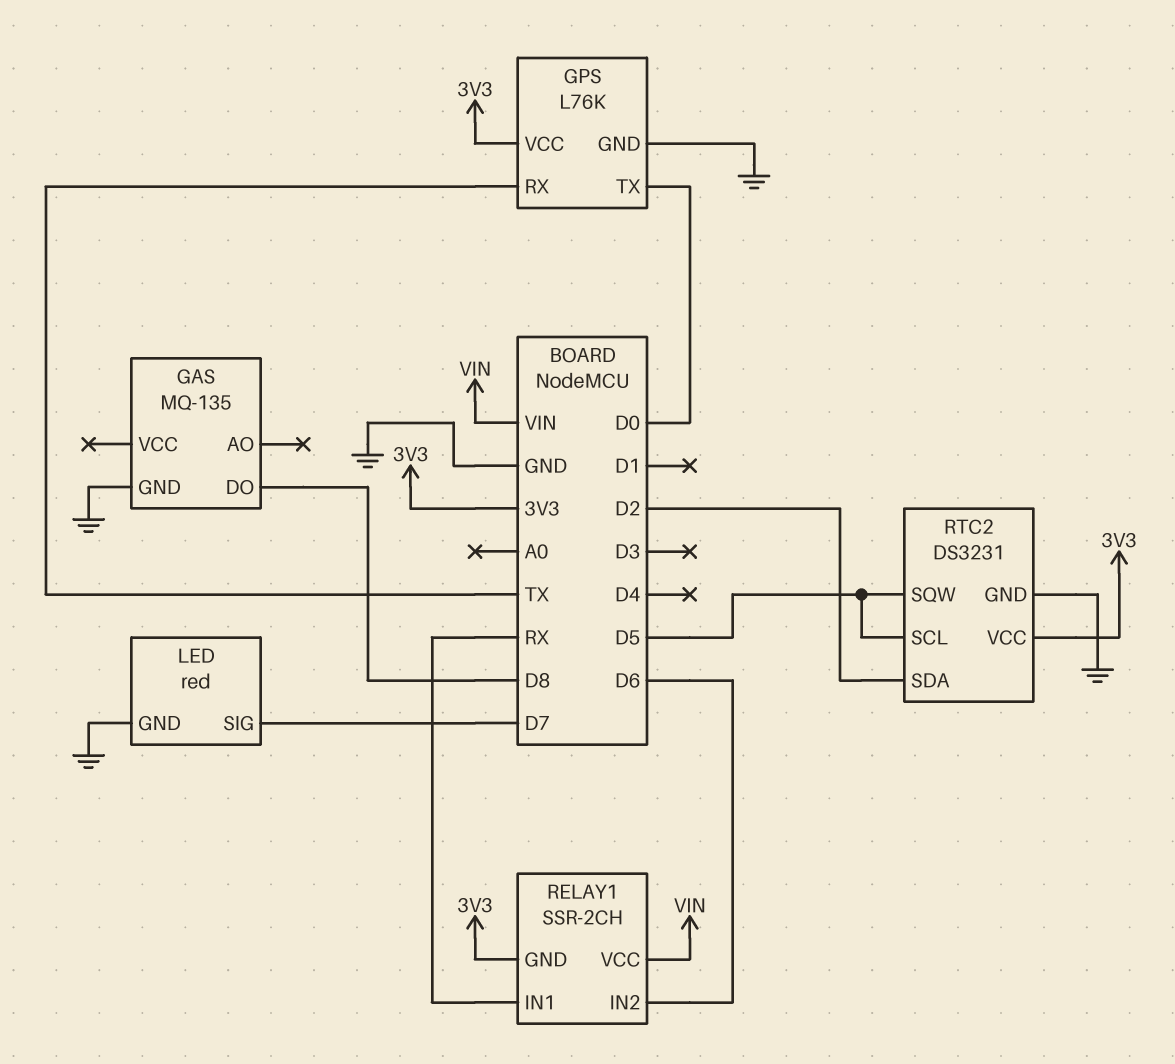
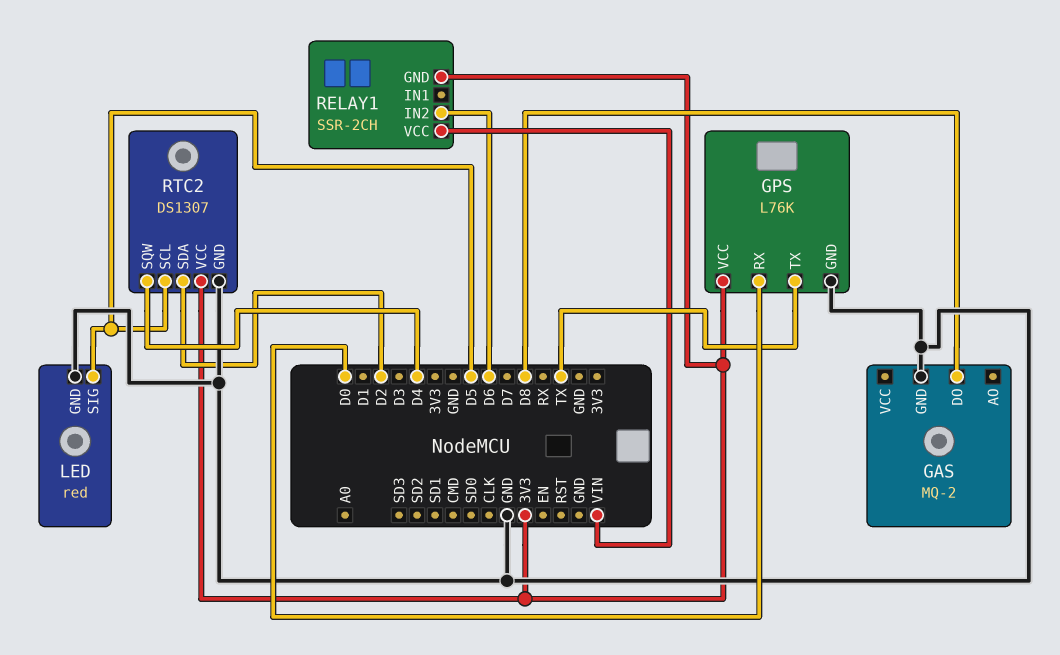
GAS: MQ-135 -> MQ-2
GPS pin RX: TX -> D0
GPS pin TX: D0 -> TX
LED pin SIG: D7 -> D5
RELAY1 pin IN1: RX -> none
RTC2: DS3231 -> DS1307
RTC2 pin SQW: D5 -> D4

